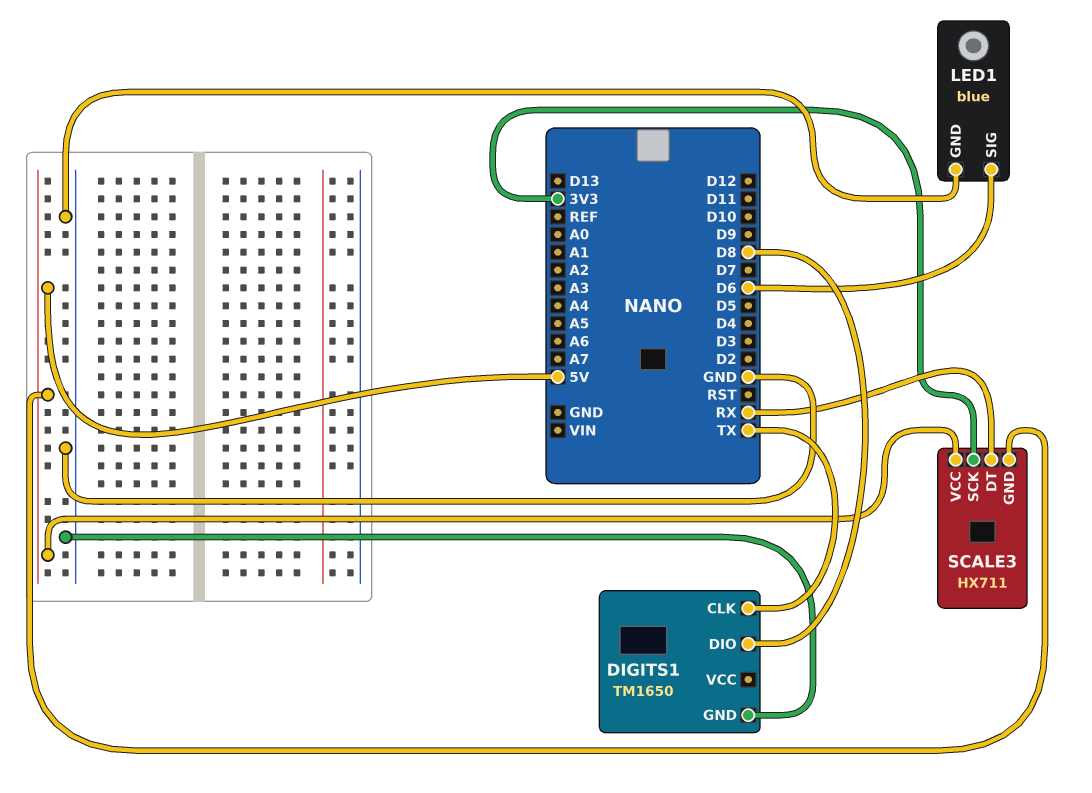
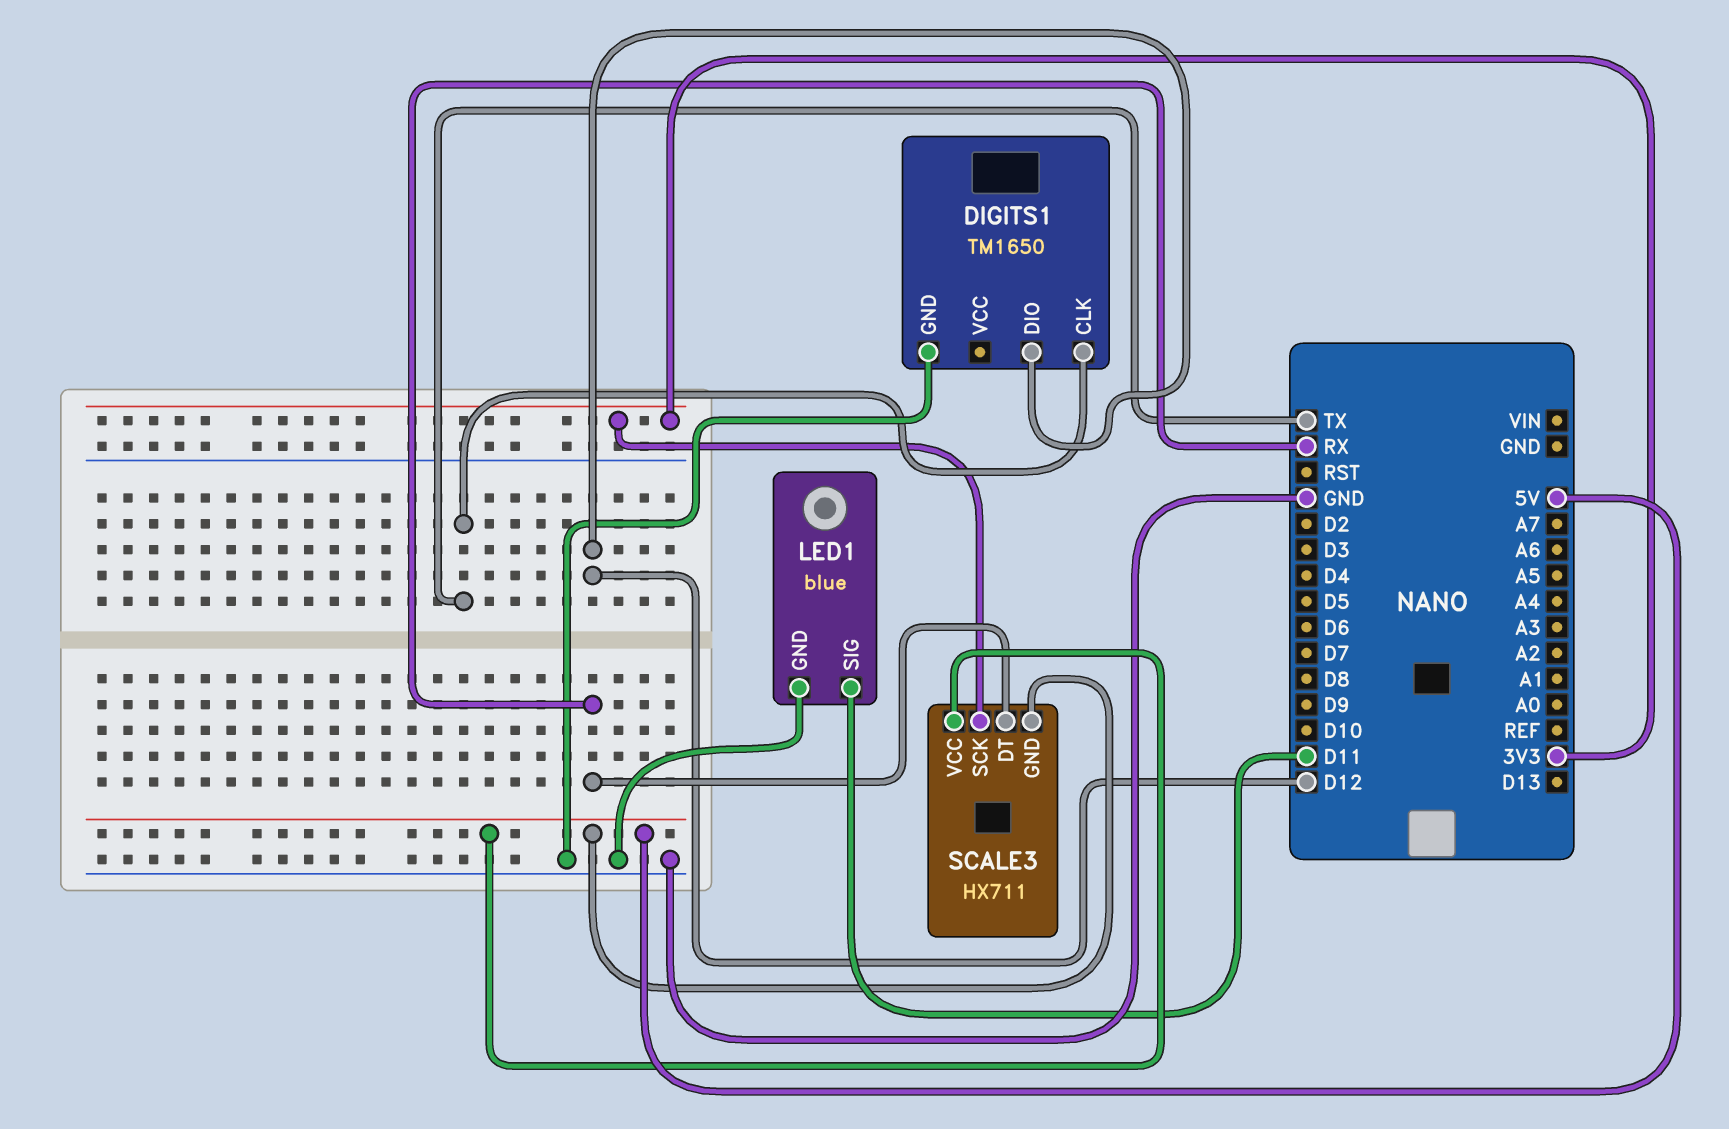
DIGITS1 pin DIO: D8 -> D12
LED1 pin SIG: D6 -> D11

